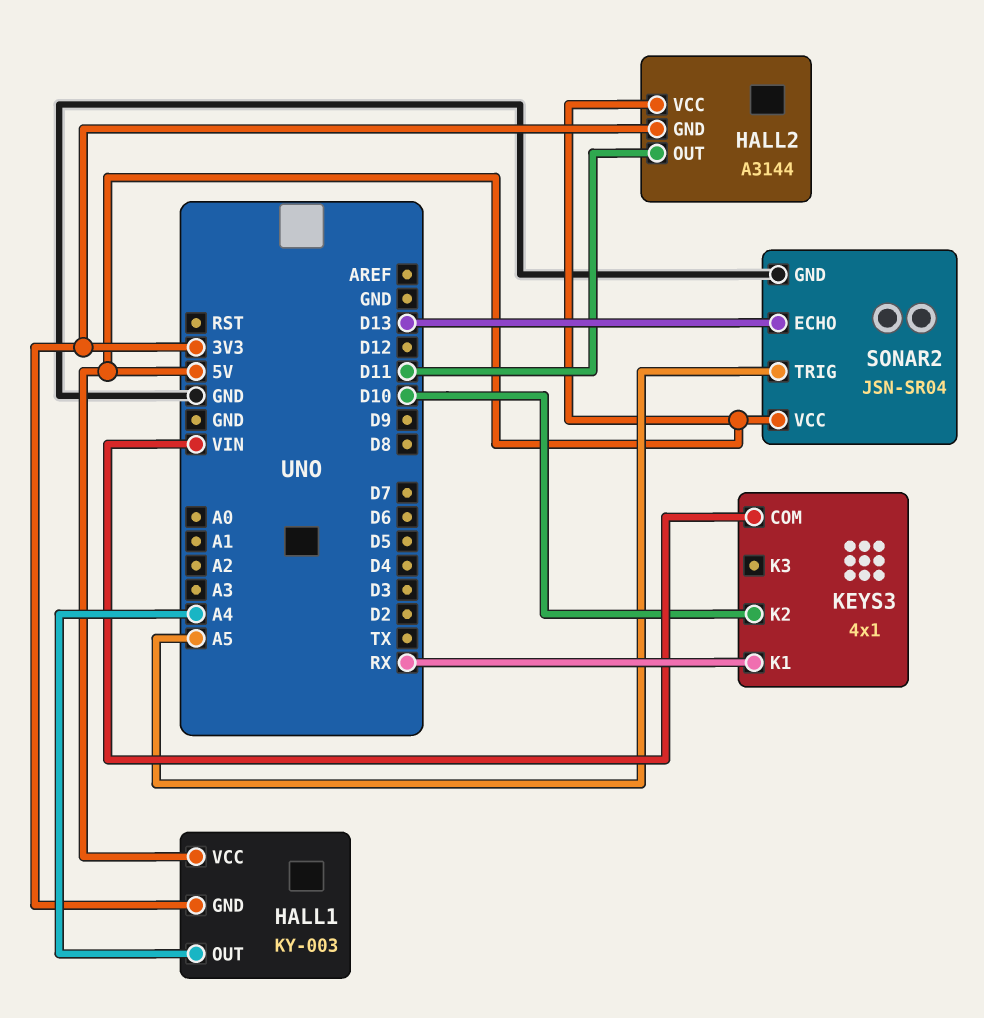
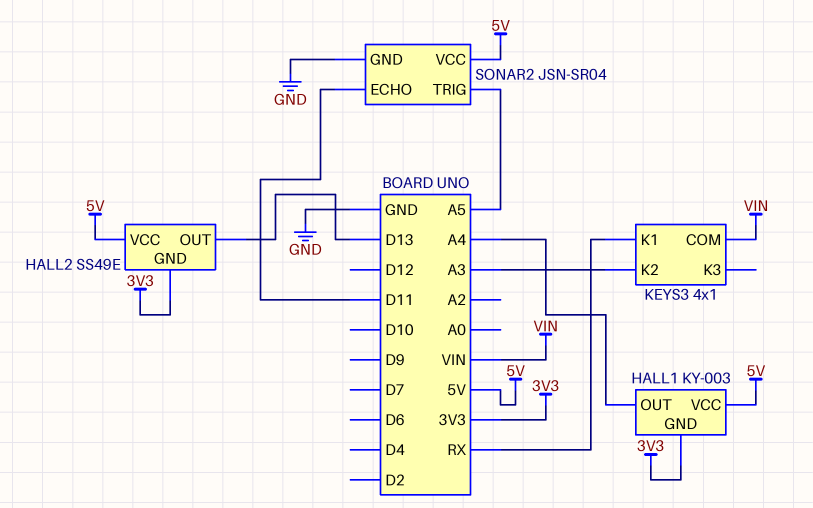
HALL2: A3144 -> SS49E
HALL2 pin OUT: D11 -> D13
KEYS3 pin K2: D10 -> A3
SONAR2 pin ECHO: D13 -> D11

